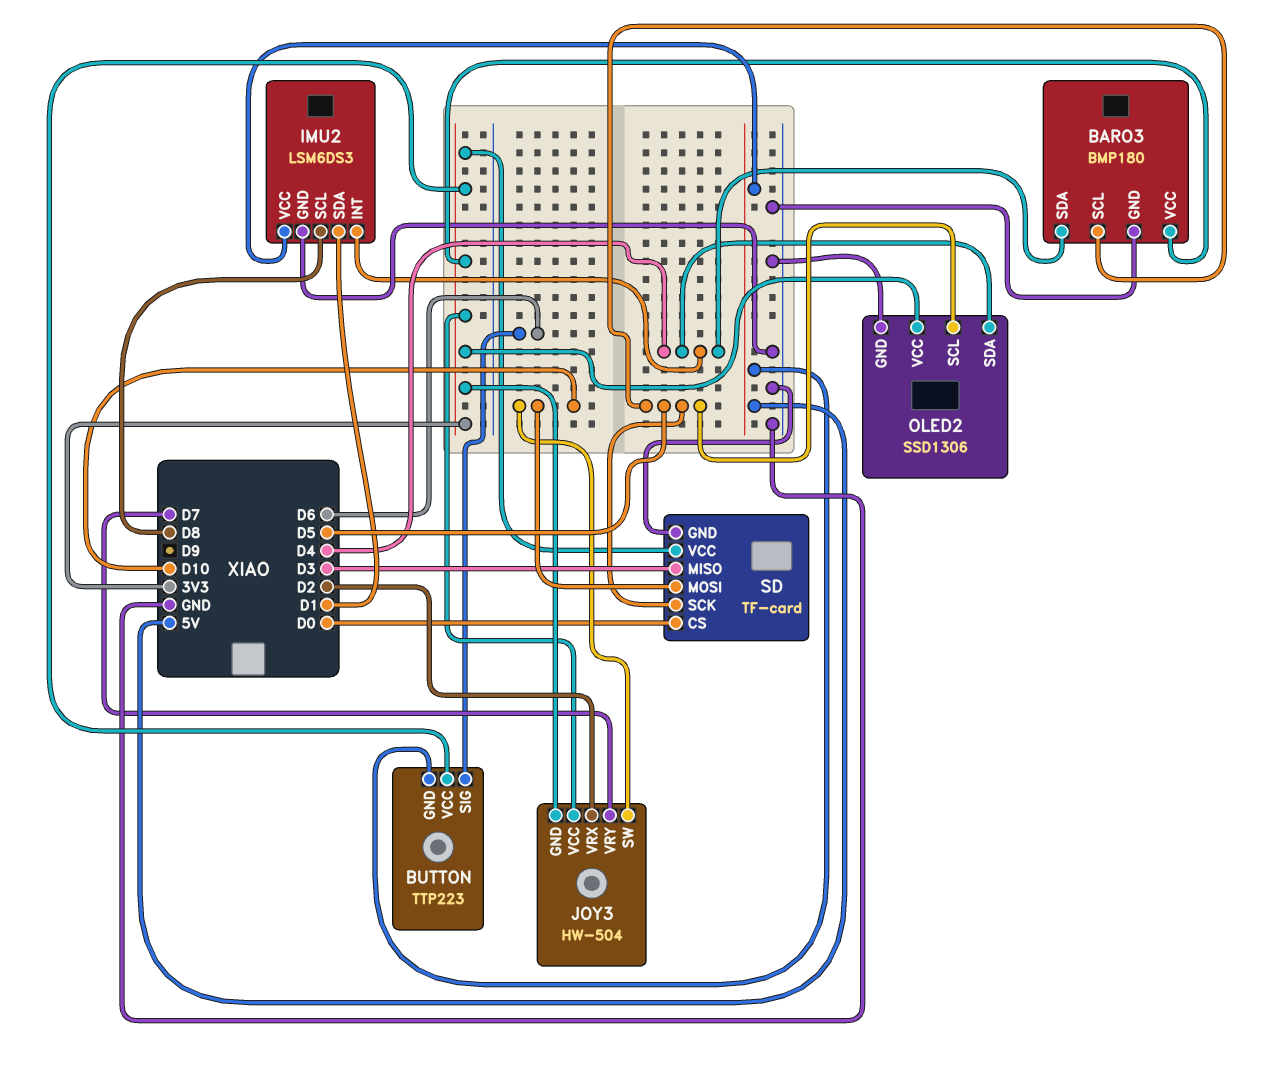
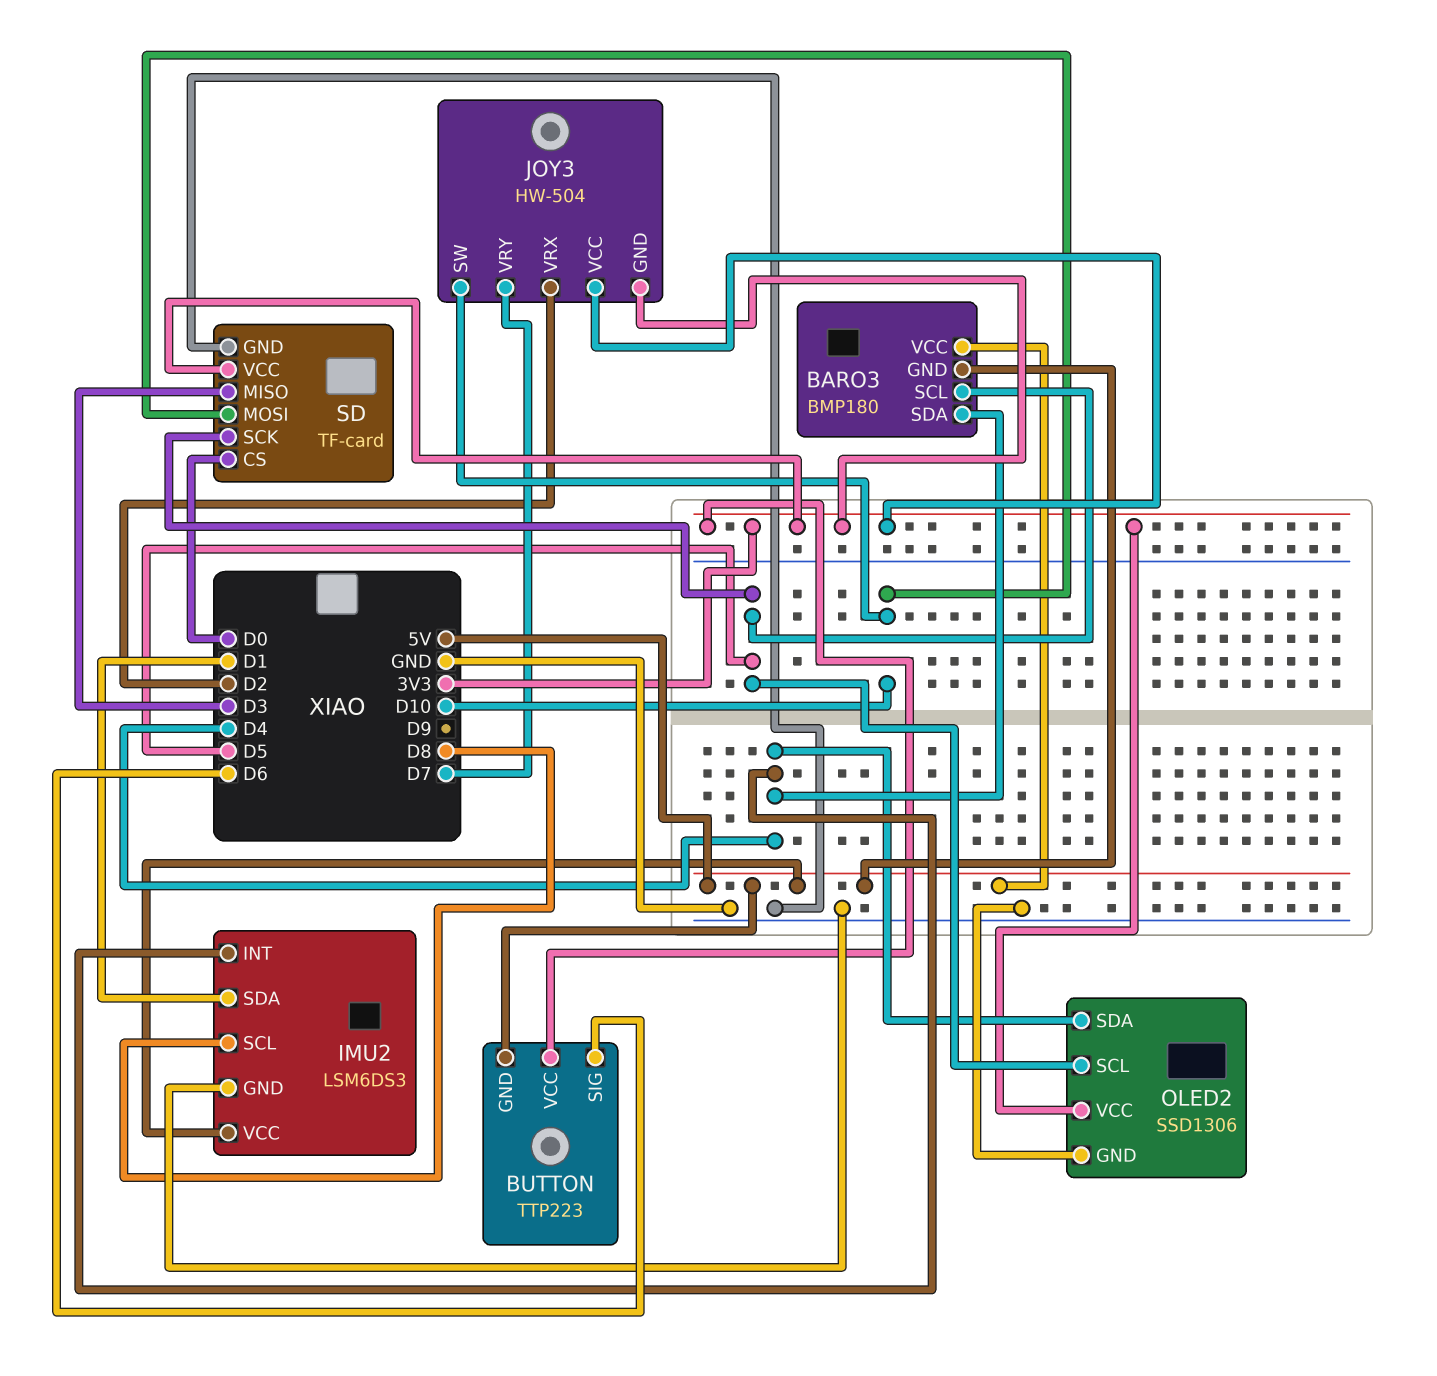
BARO3 pin GND: GND -> 5V
BARO3 pin VCC: 3V3 -> 5V

